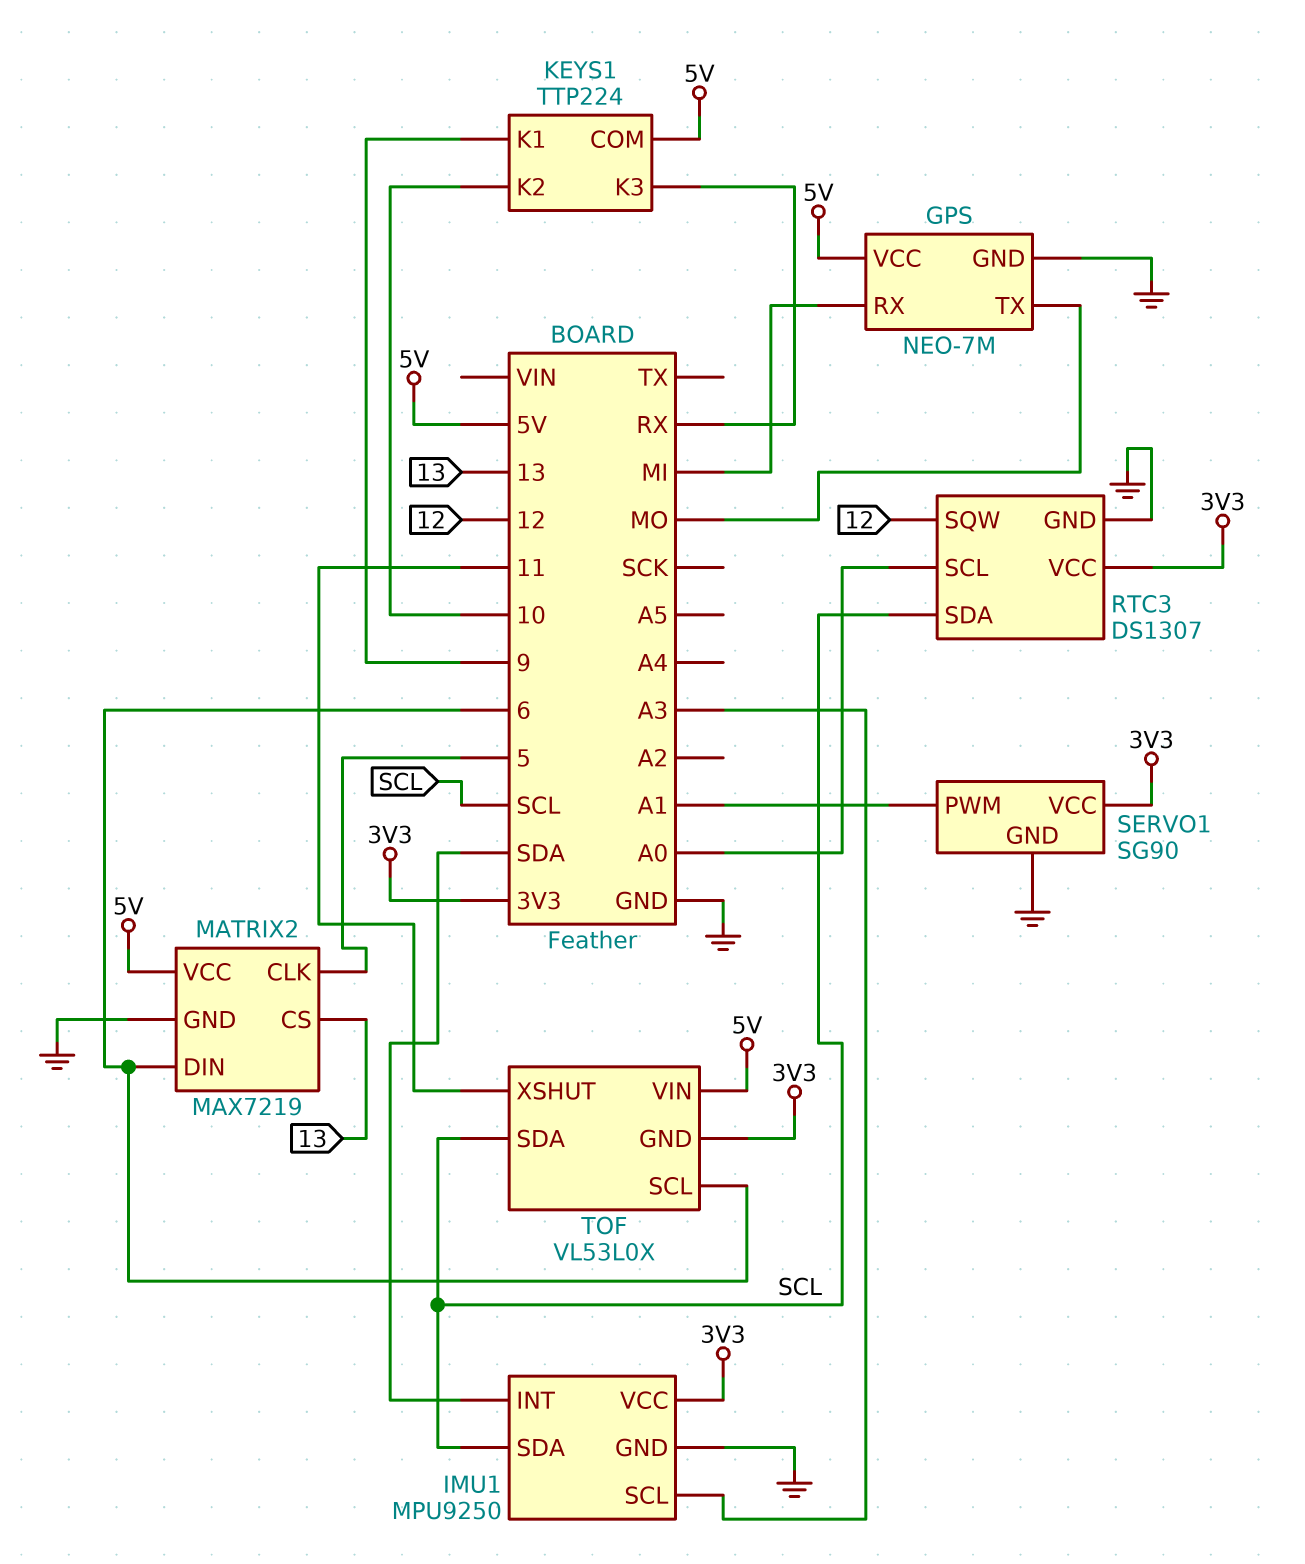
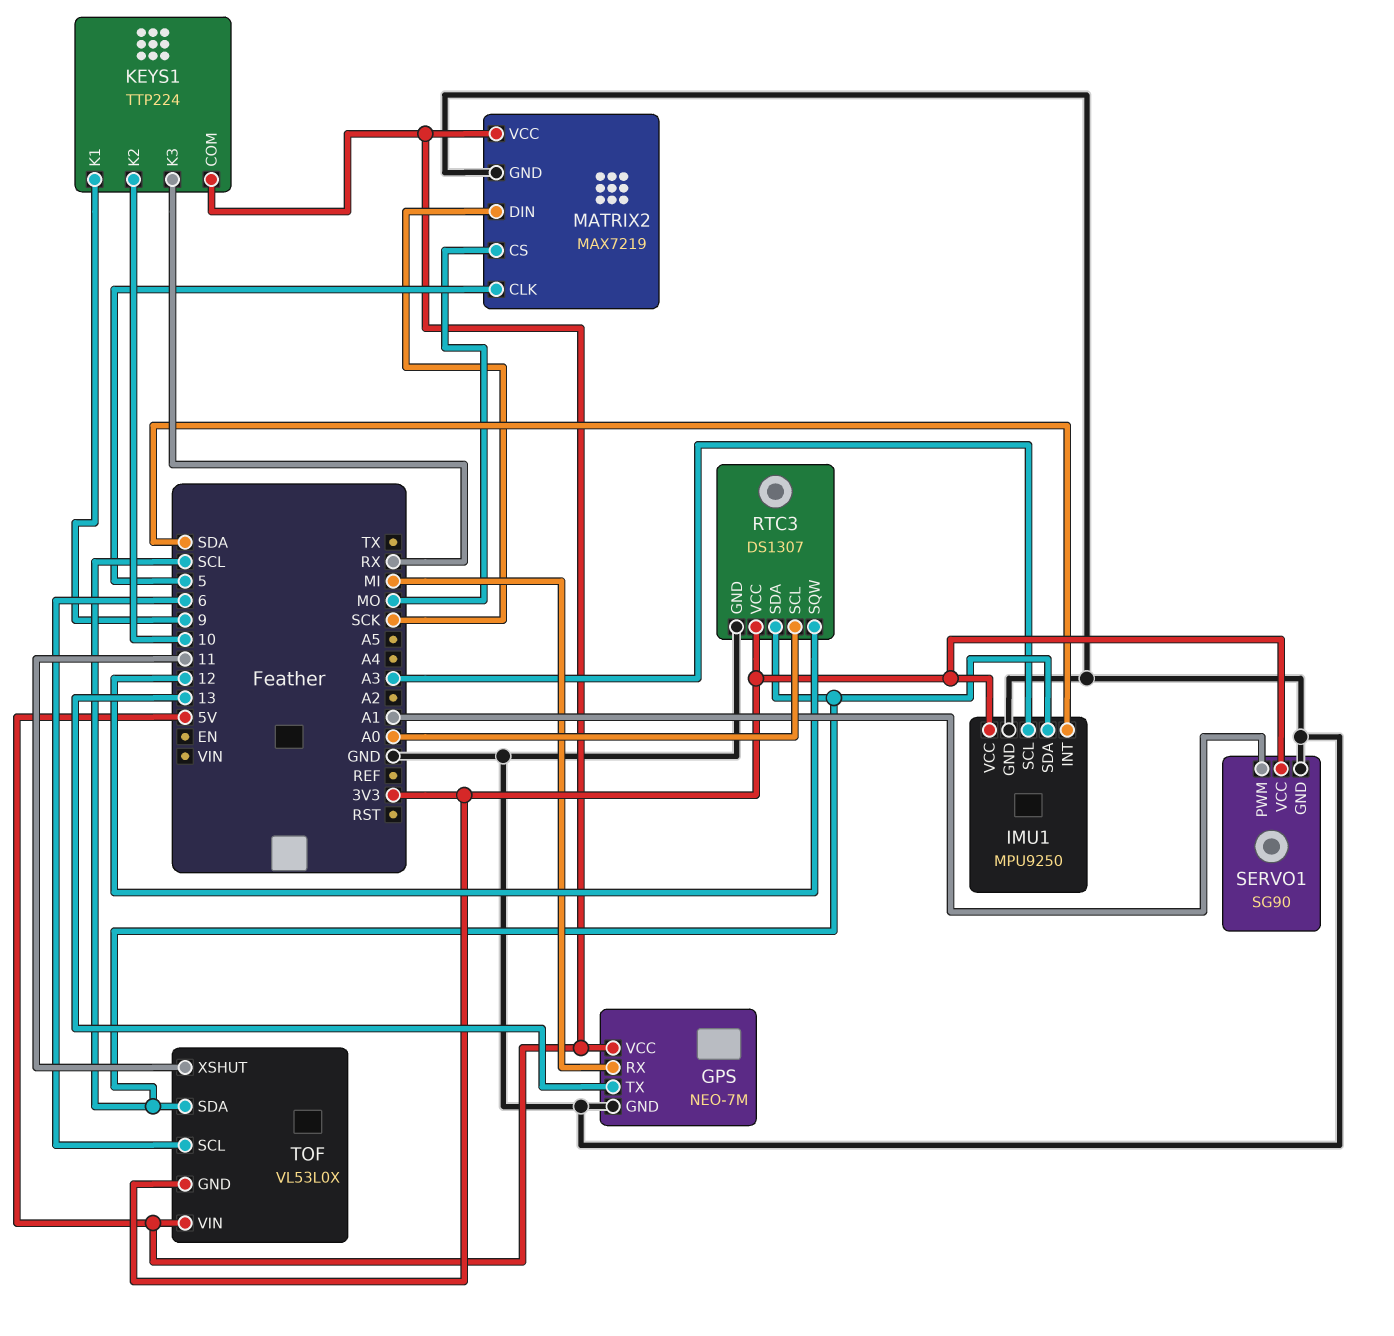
GPS pin TX: MO -> 13
MATRIX2 pin CS: 13 -> MO
MATRIX2 pin DIN: 6 -> SCK

